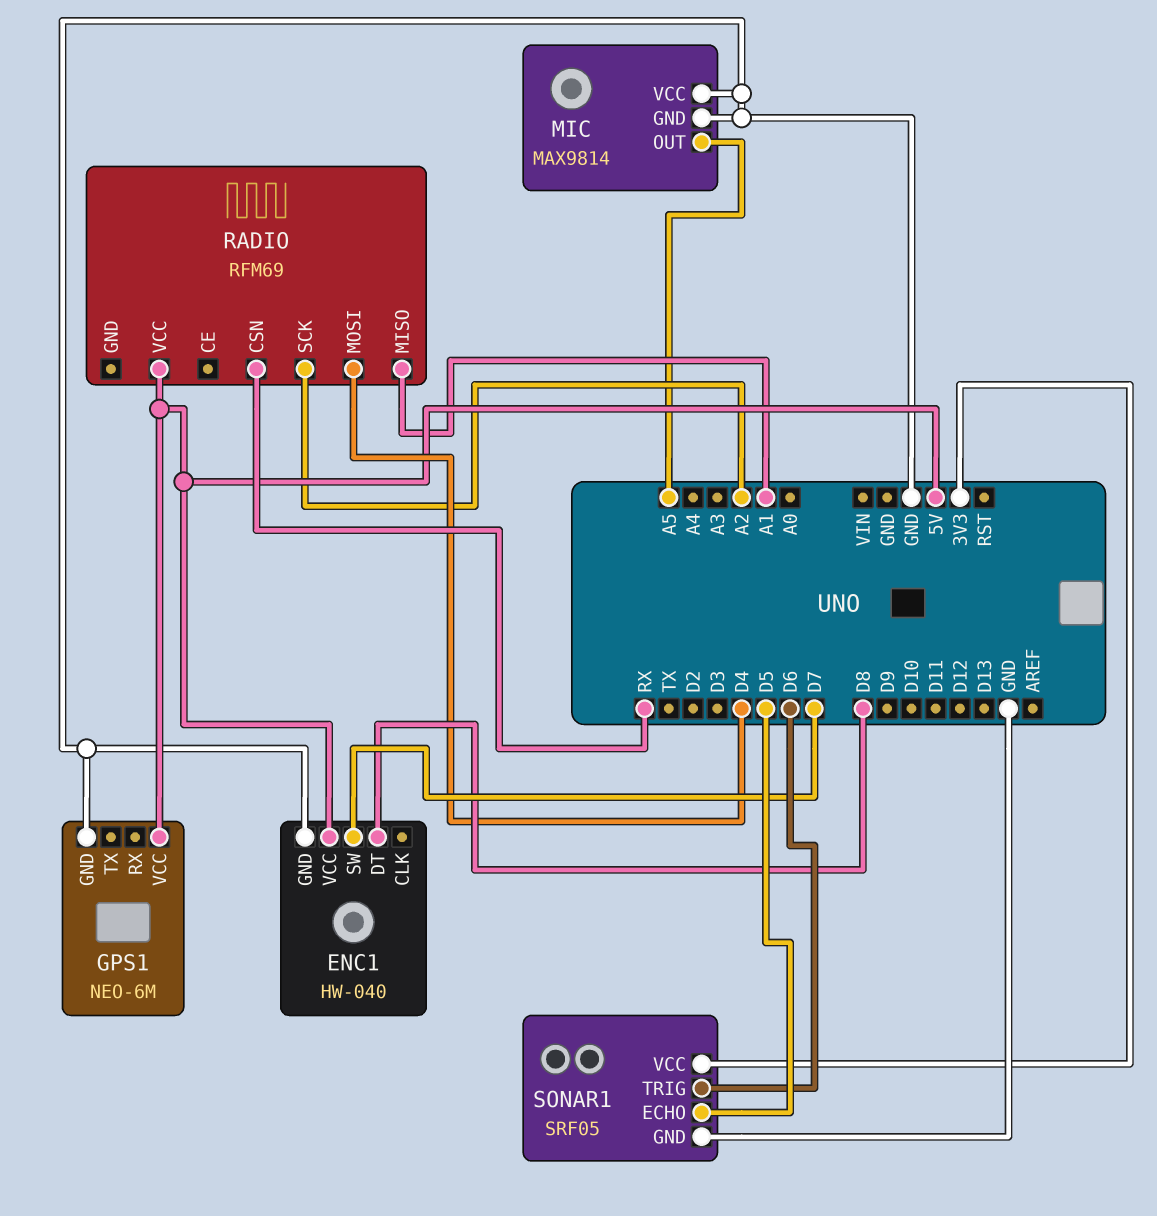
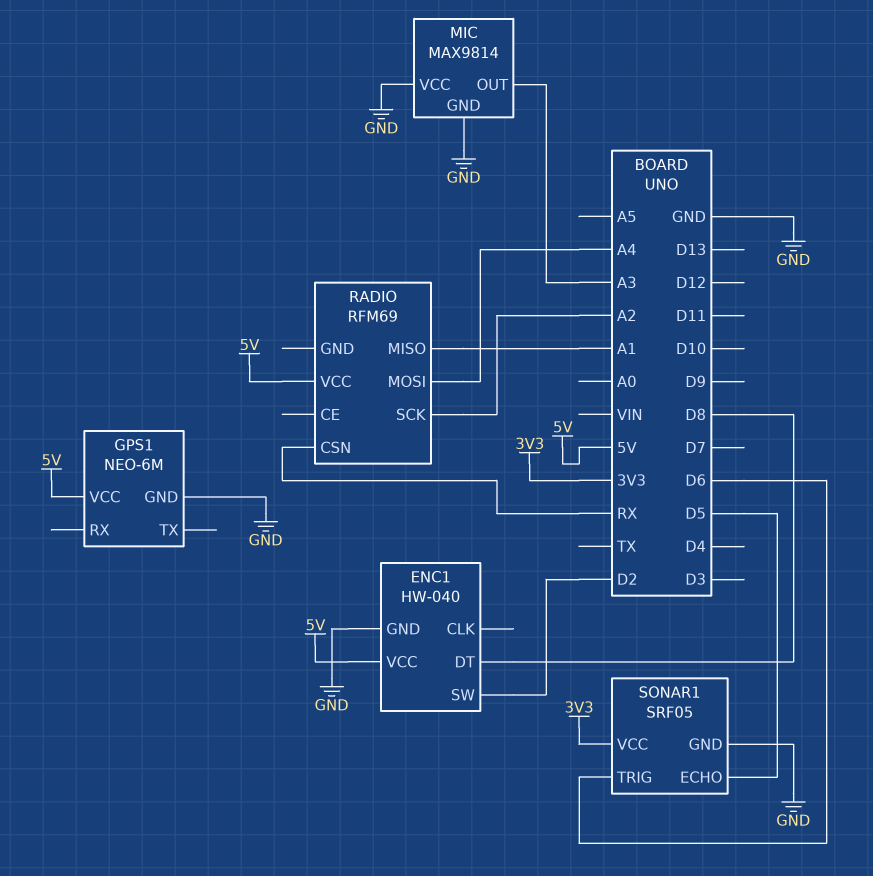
ENC1 pin SW: D7 -> D2
MIC pin OUT: A5 -> A3
RADIO pin MOSI: D4 -> A4

